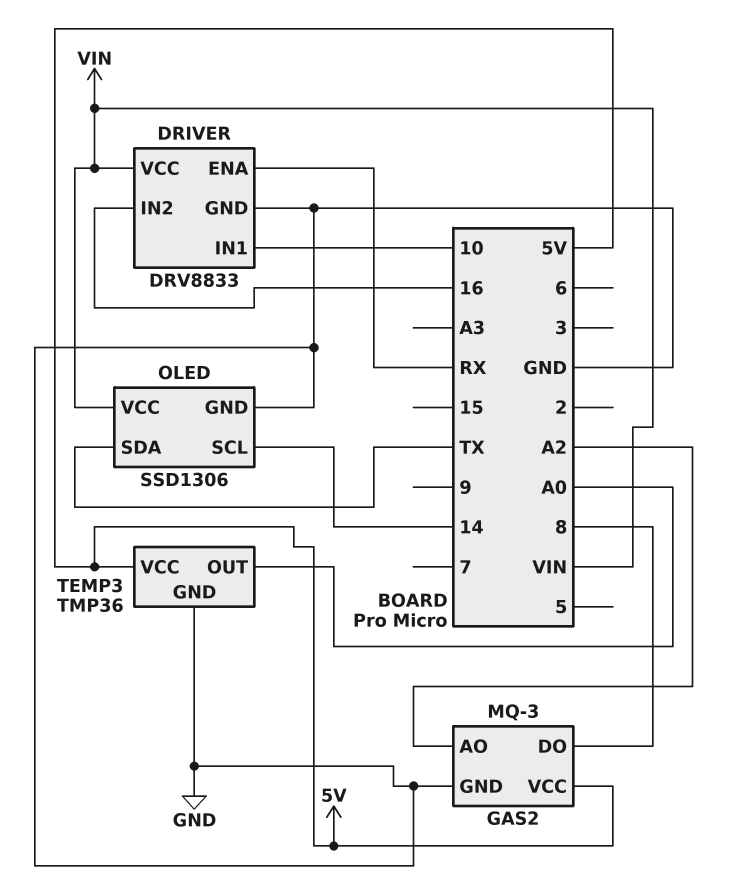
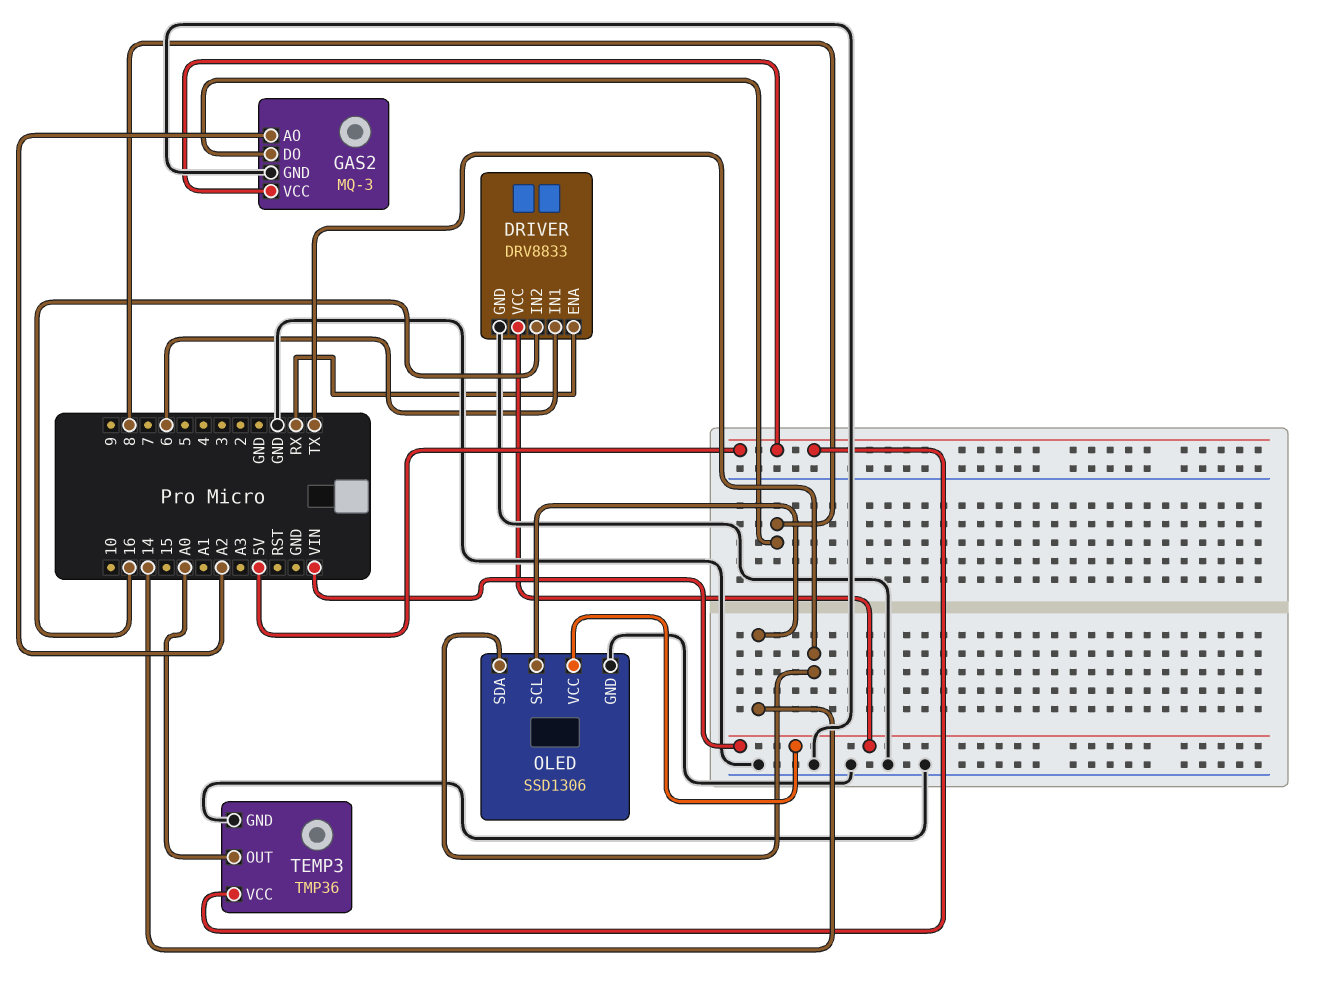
DRIVER pin IN1: 10 -> 6

